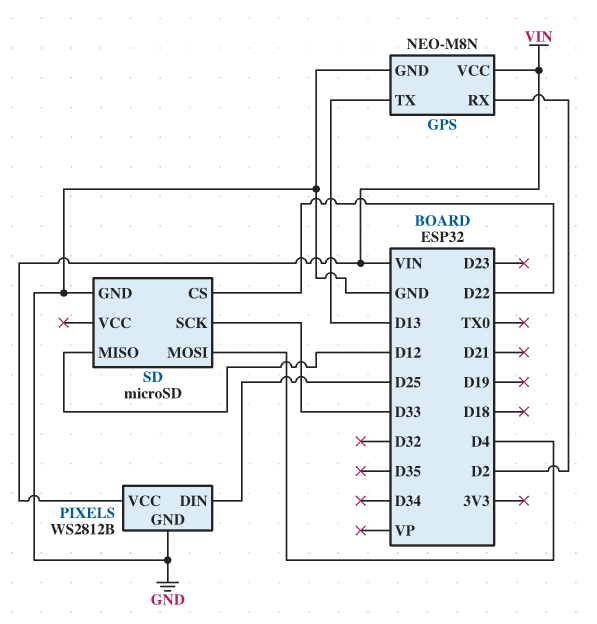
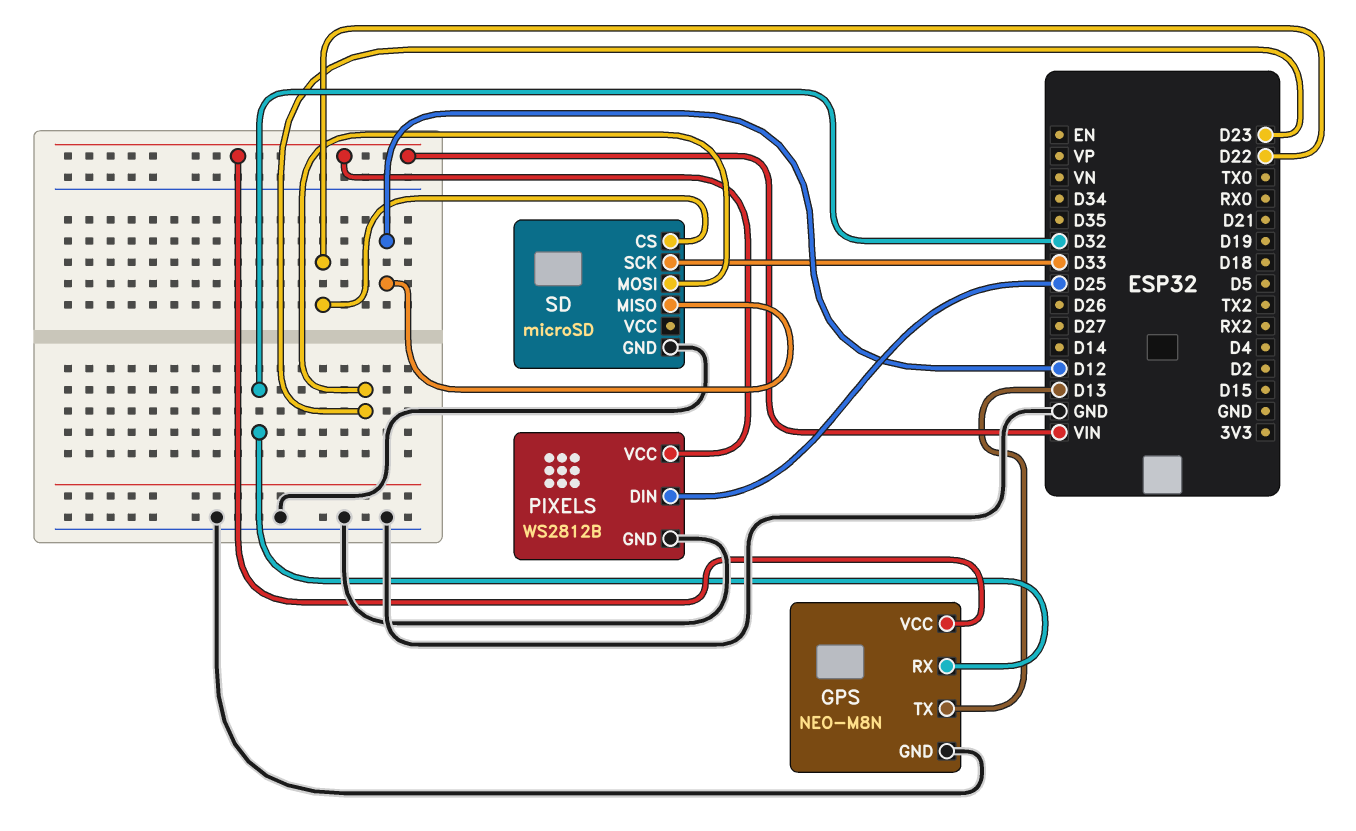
GPS pin RX: D2 -> D32
SD pin MOSI: D4 -> D23

